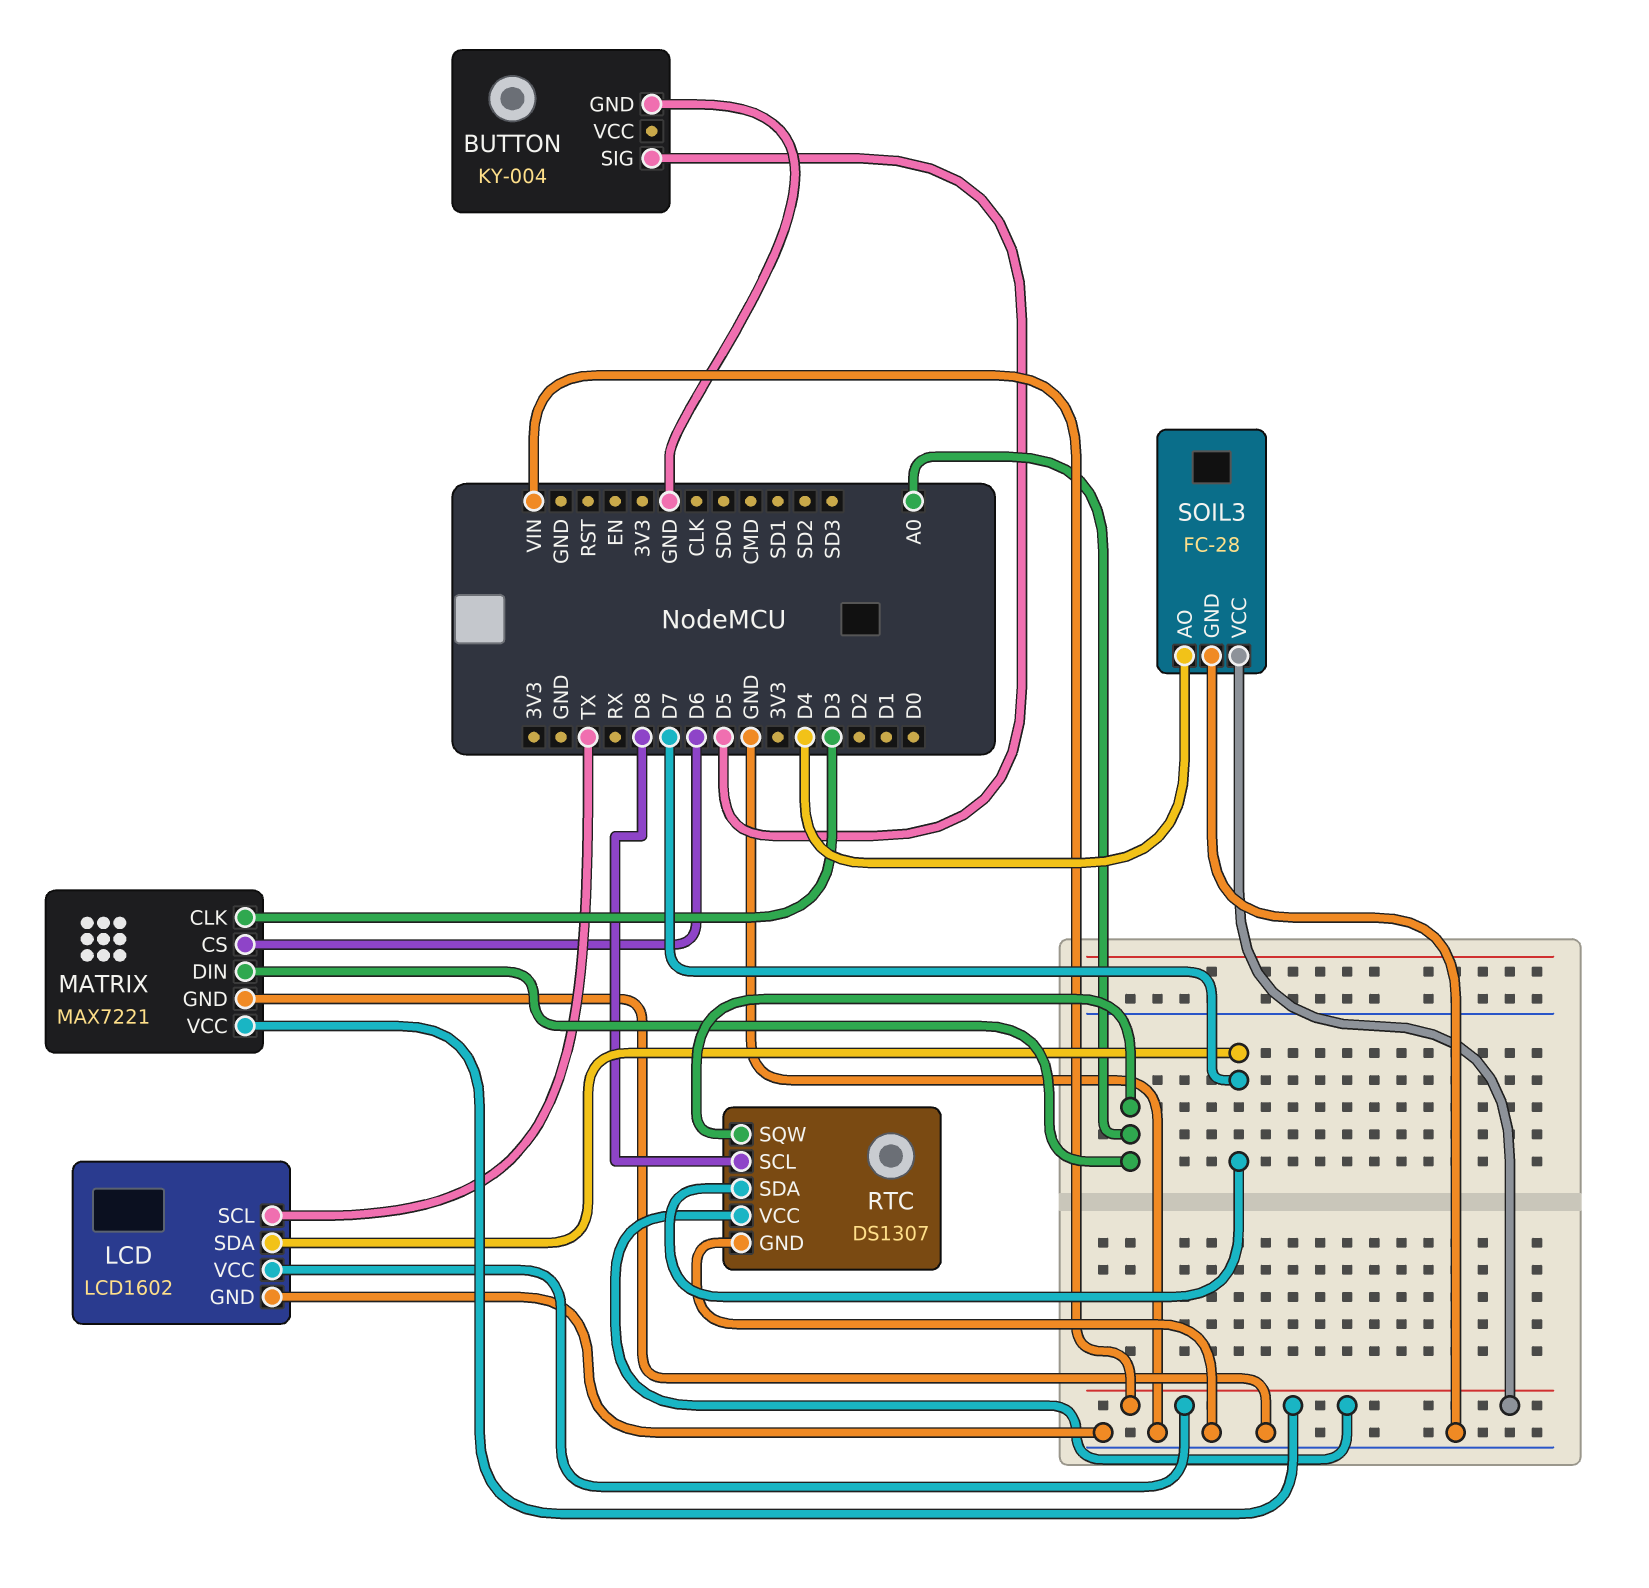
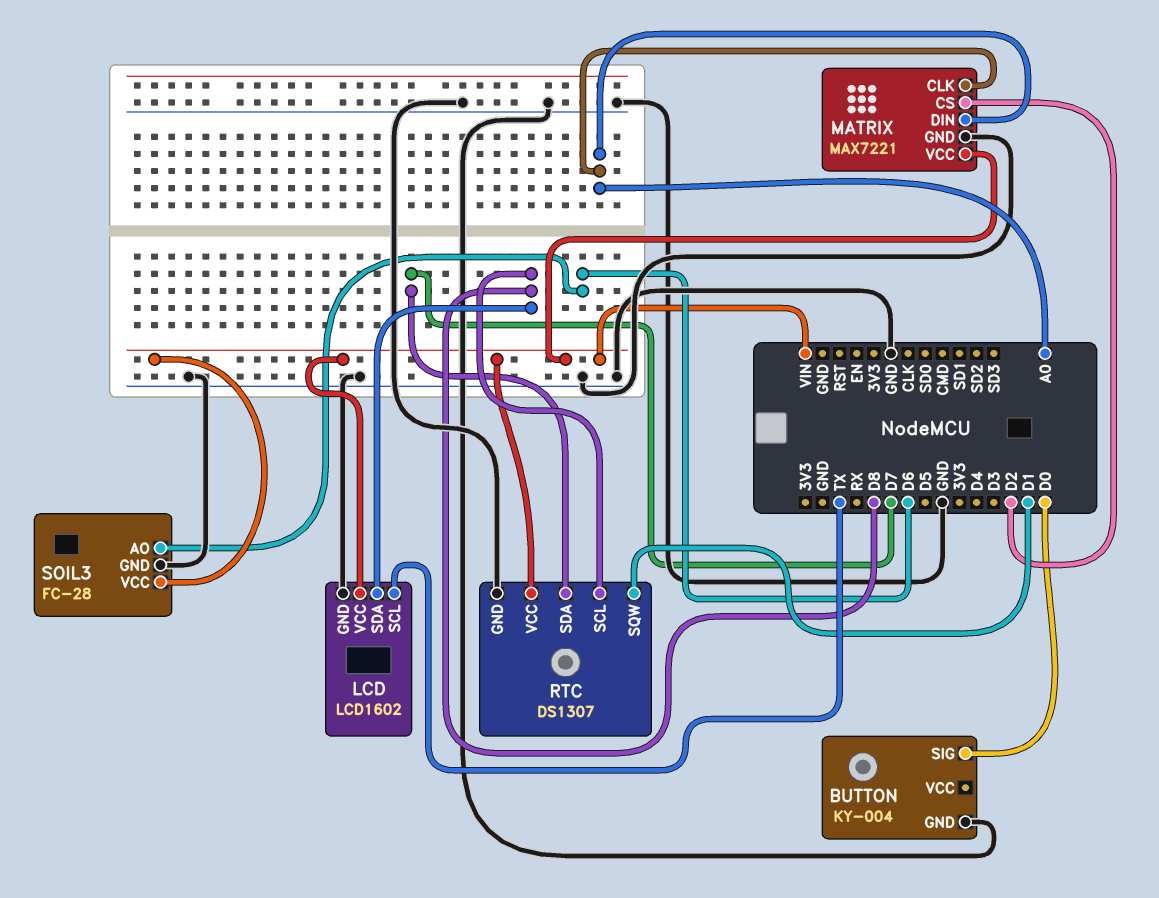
BUTTON pin SIG: D5 -> D0
LCD pin SDA: D7 -> D8
MATRIX pin CLK: D3 -> A0
MATRIX pin CS: D6 -> D2
RTC pin SQW: A0 -> D1
SOIL3 pin AO: D4 -> D6

